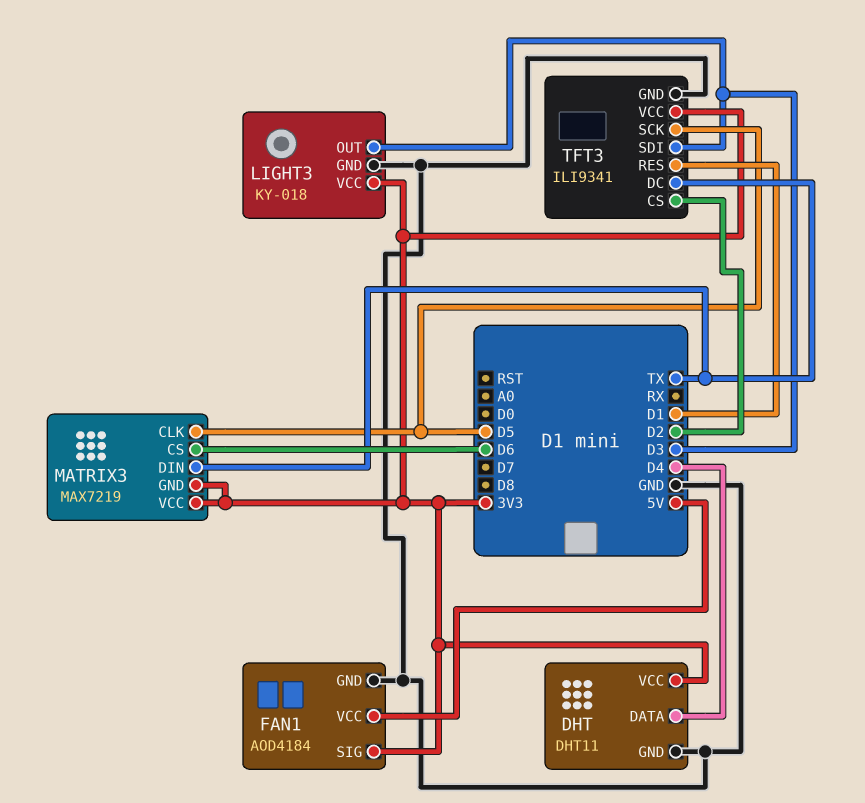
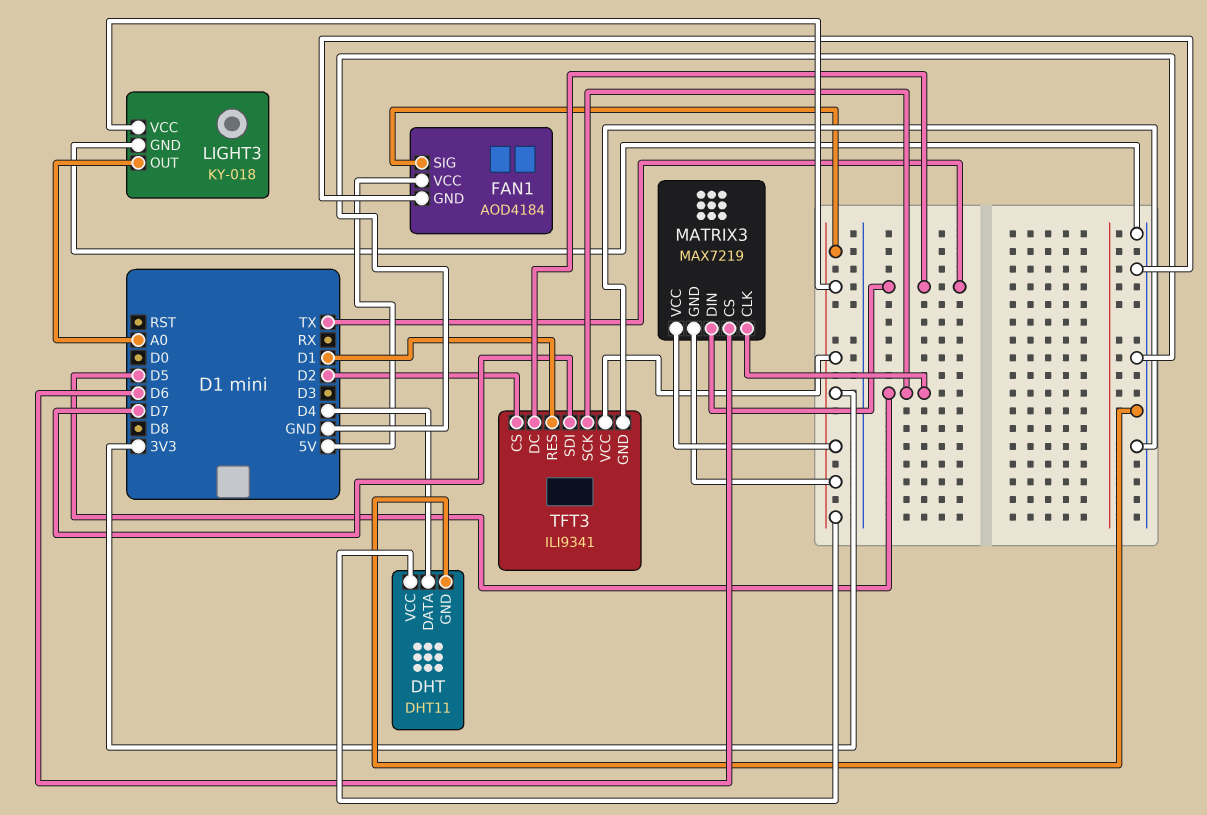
LIGHT3 pin OUT: D3 -> A0
TFT3 pin SDI: D3 -> D7

